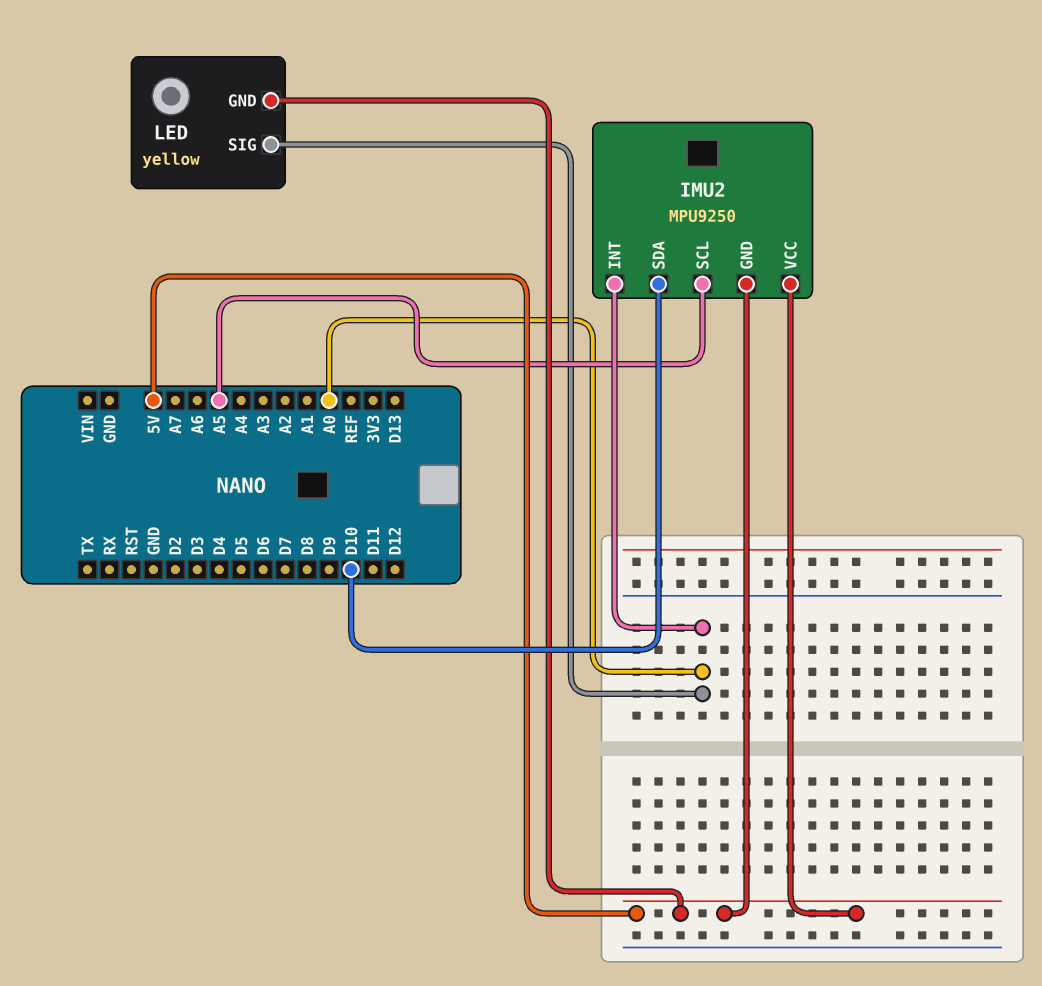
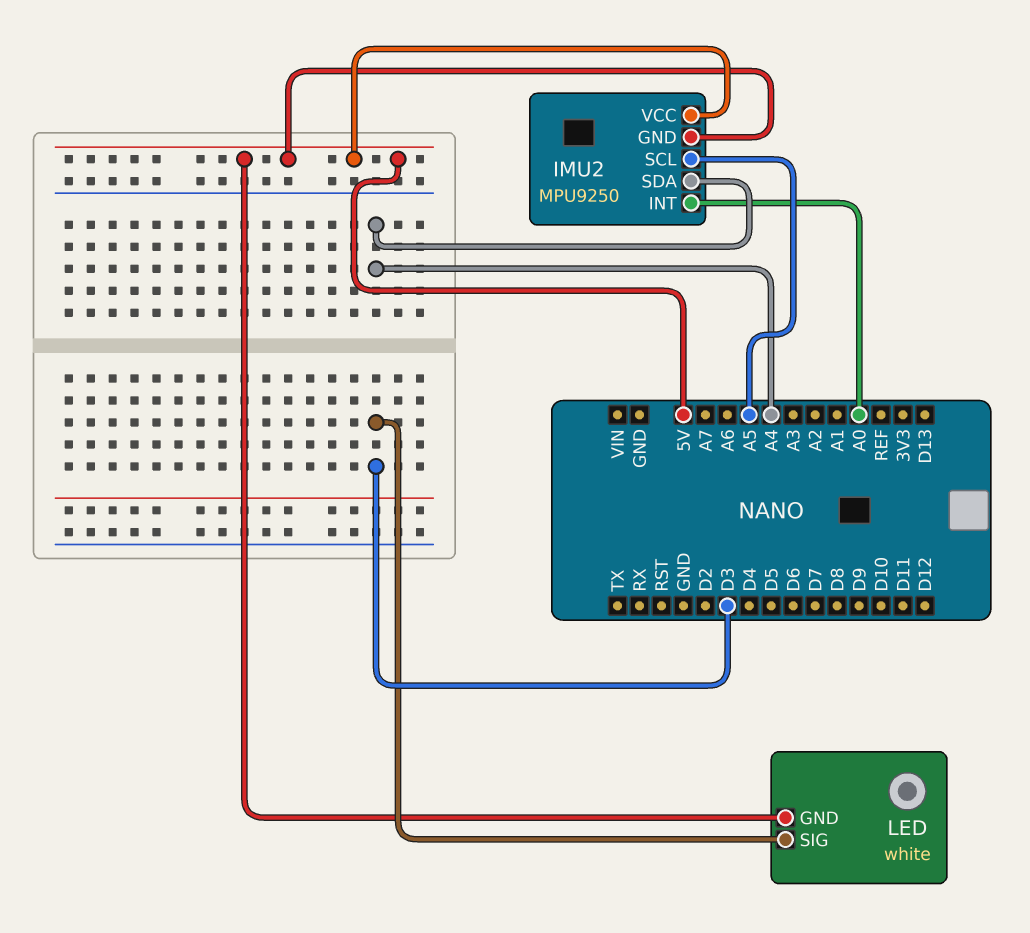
IMU2 pin SDA: D10 -> A4
LED: yellow -> white
LED pin SIG: A0 -> D3

